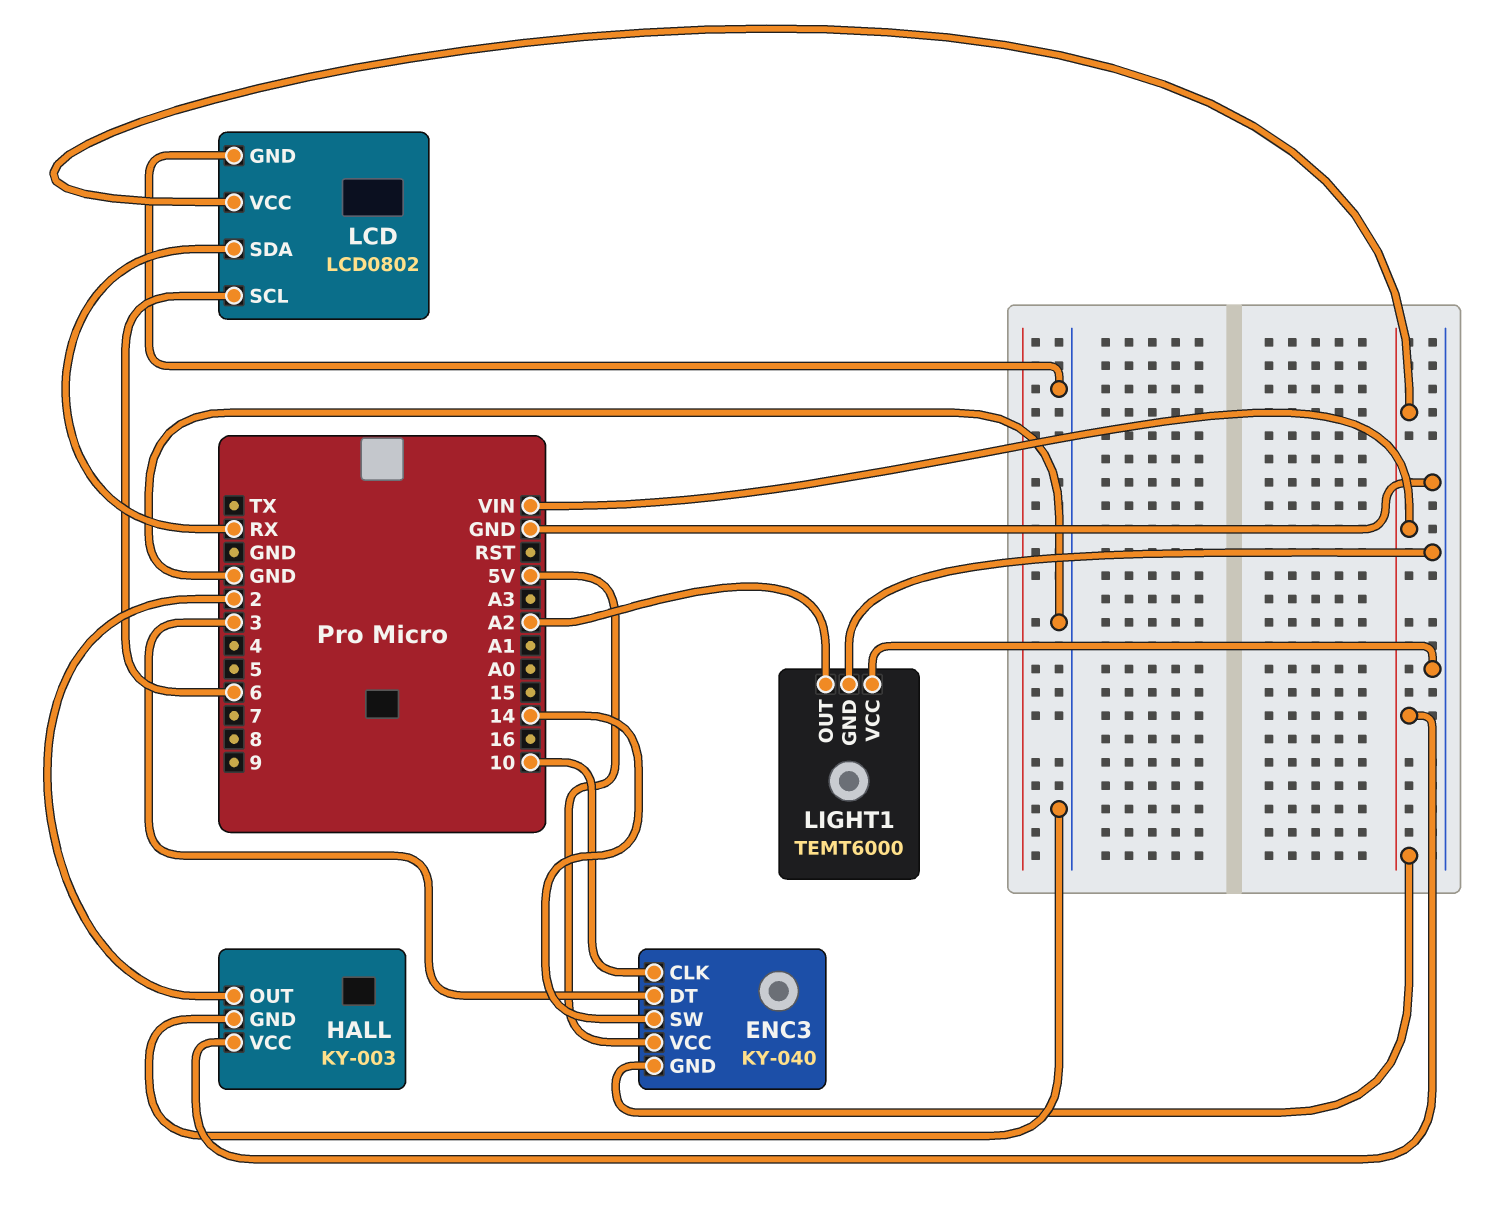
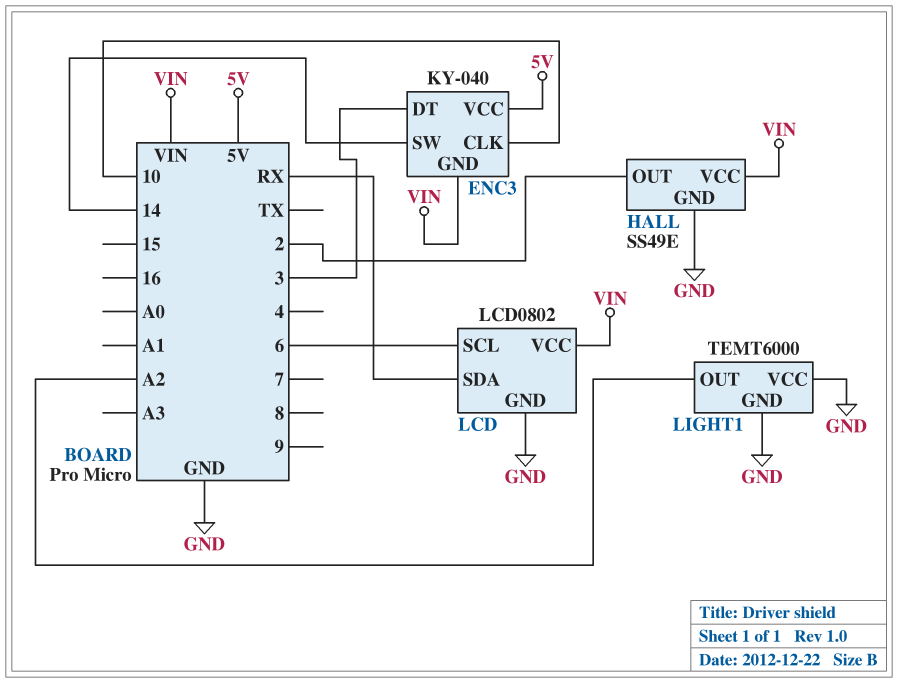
HALL: KY-003 -> SS49E

